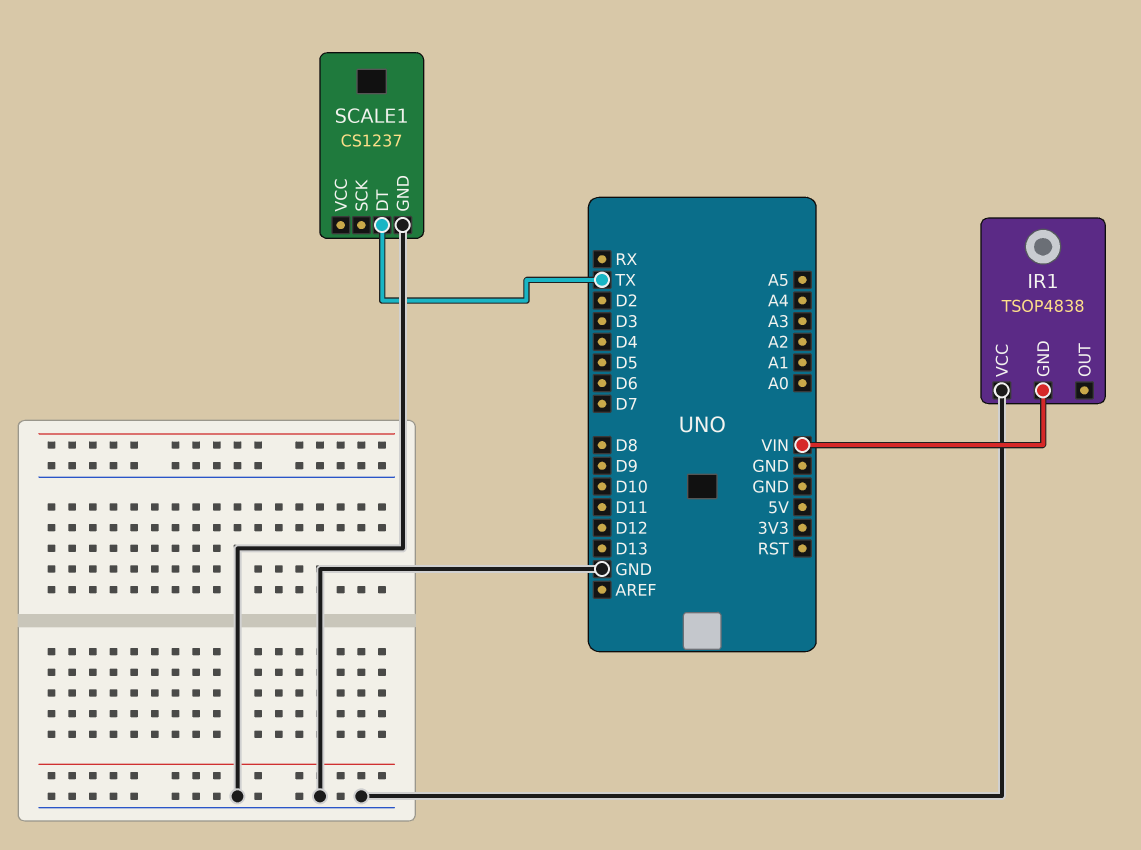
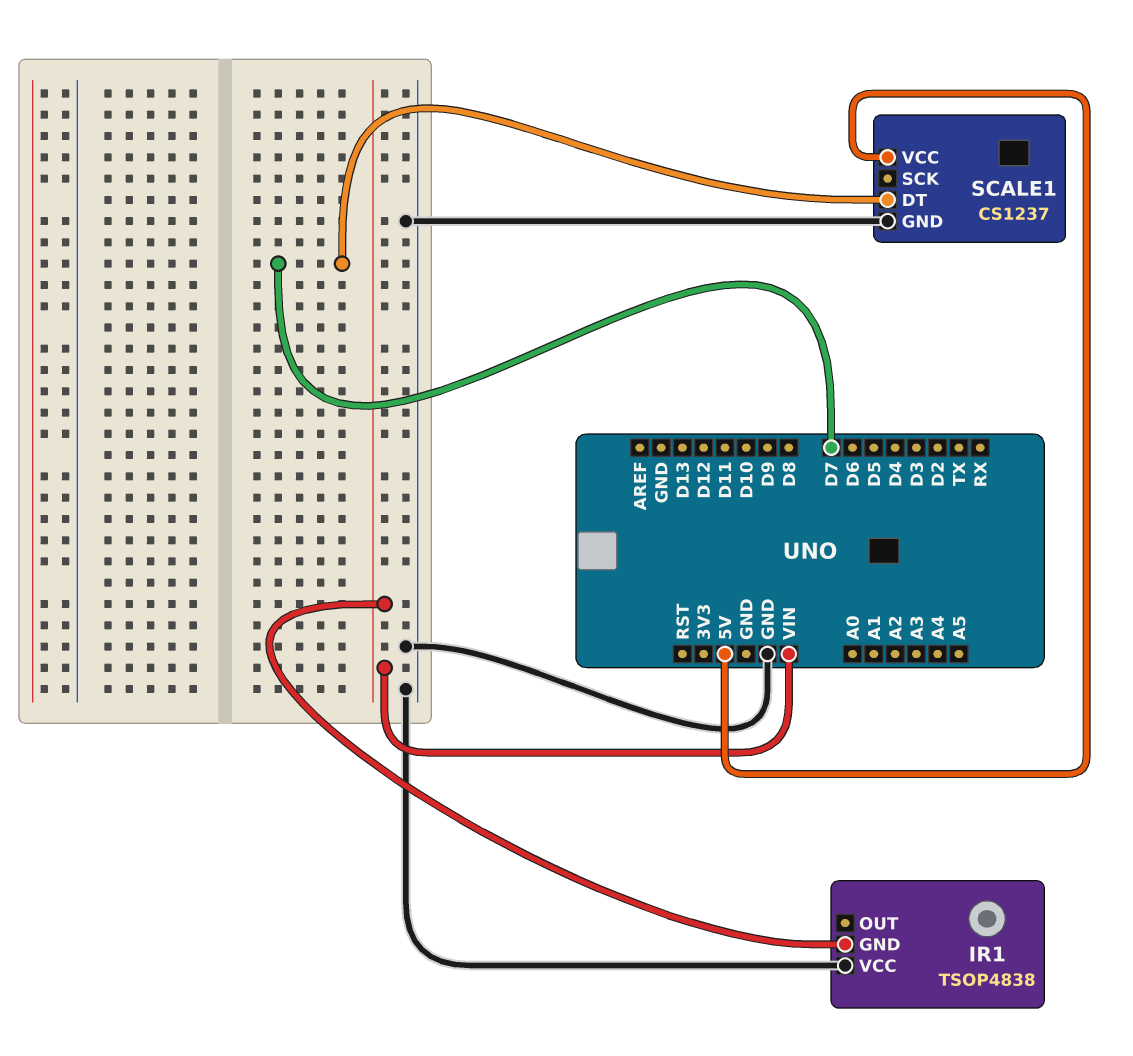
SCALE1 pin DT: TX -> D7
SCALE1 pin VCC: none -> 5V

